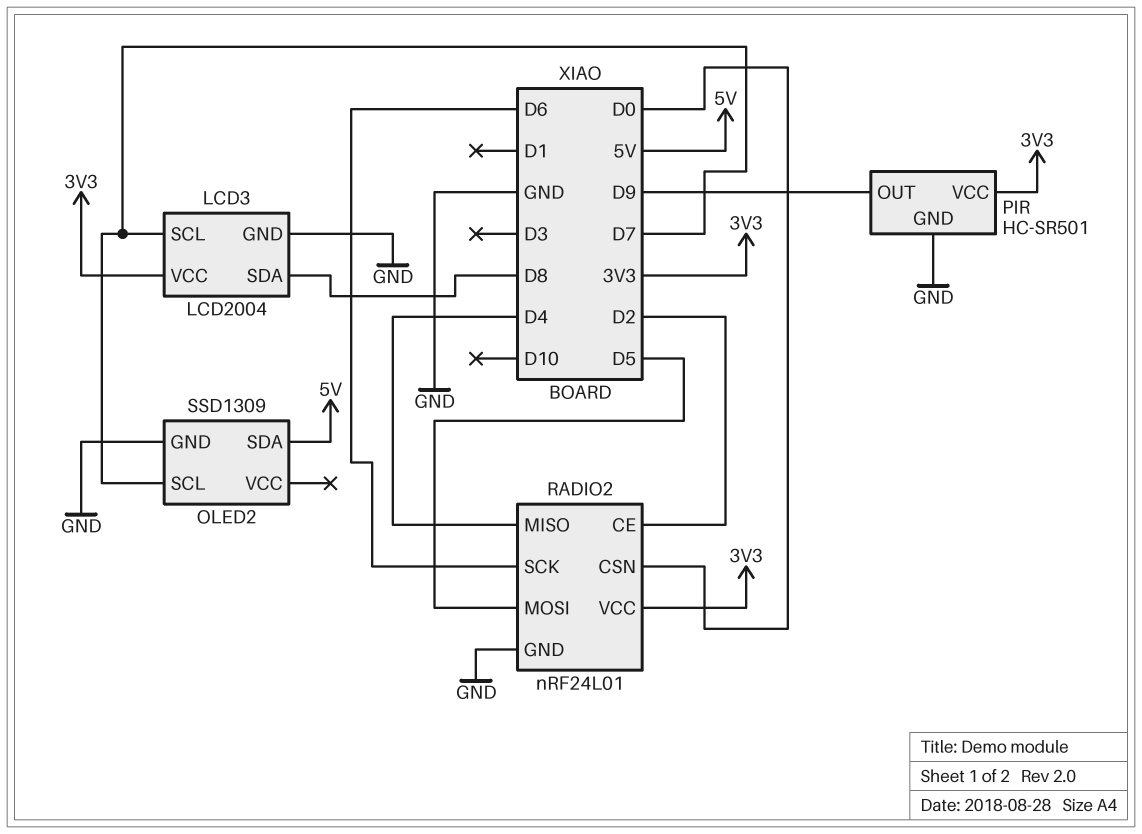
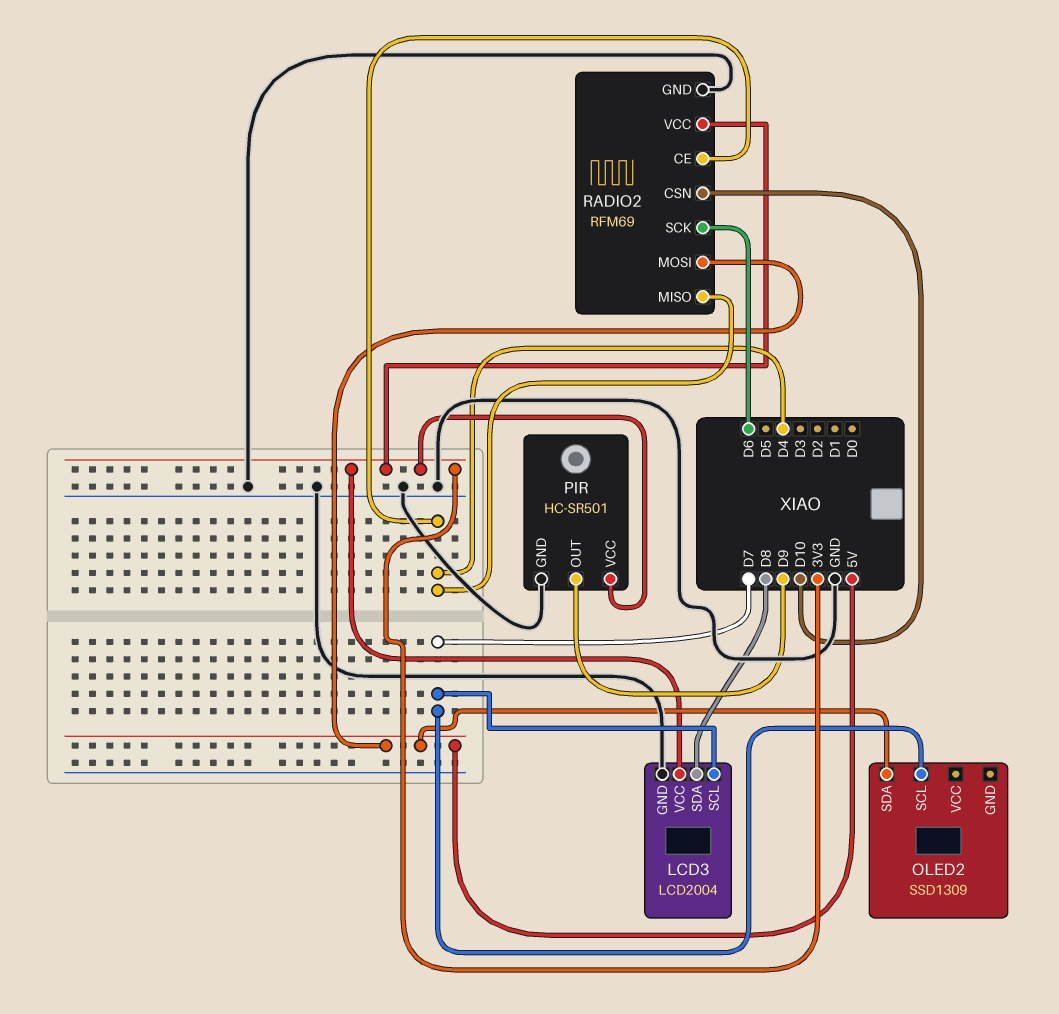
OLED2 pin GND: GND -> none
RADIO2: nRF24L01 -> RFM69
RADIO2 pin CE: D2 -> D4
RADIO2 pin CSN: D0 -> D10
RADIO2 pin MOSI: D5 -> 5V

